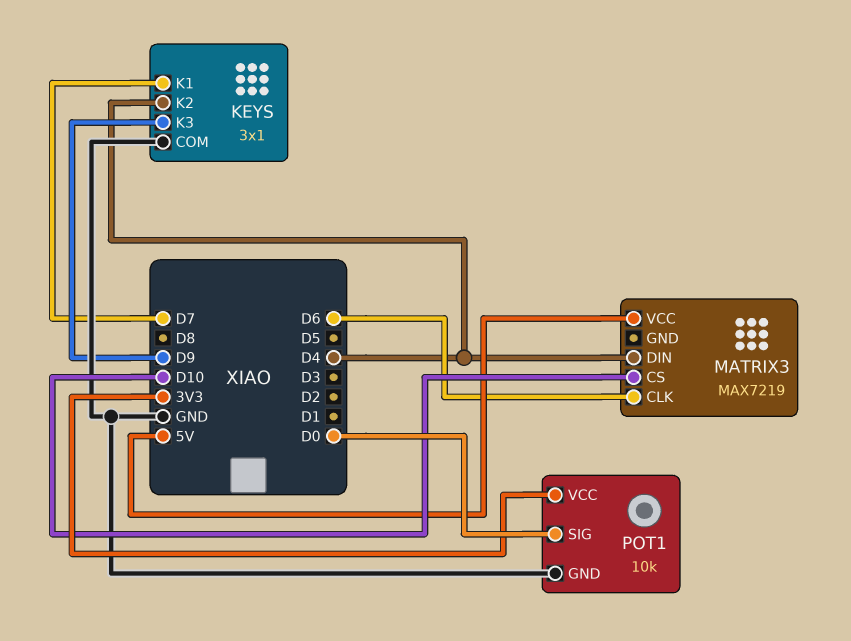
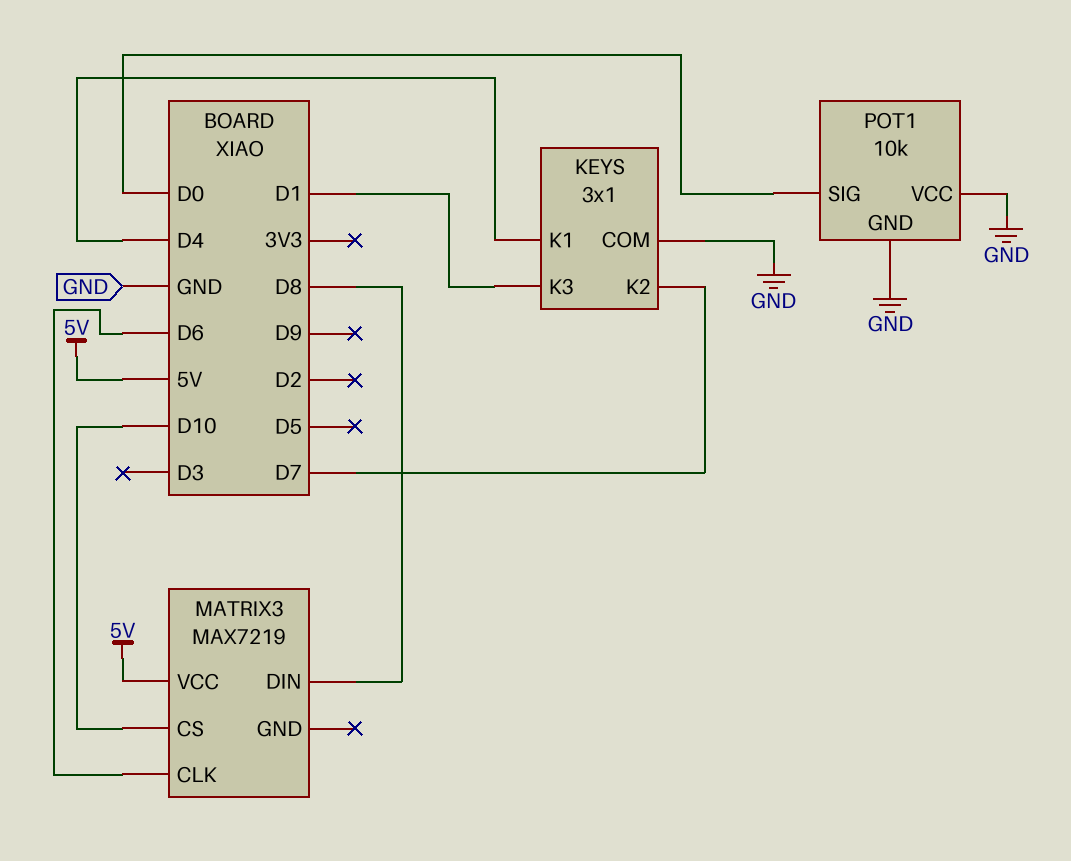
KEYS pin K1: D7 -> D4
KEYS pin K2: D4 -> D7
KEYS pin K3: D9 -> D1
MATRIX3 pin DIN: D4 -> D8
POT1 pin VCC: 3V3 -> GND

